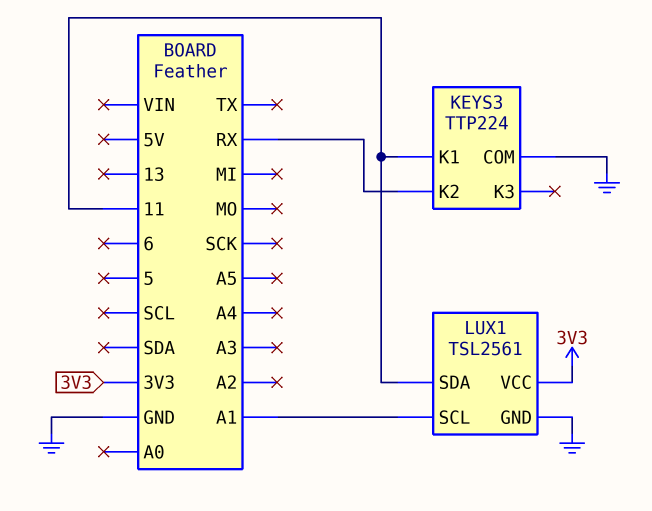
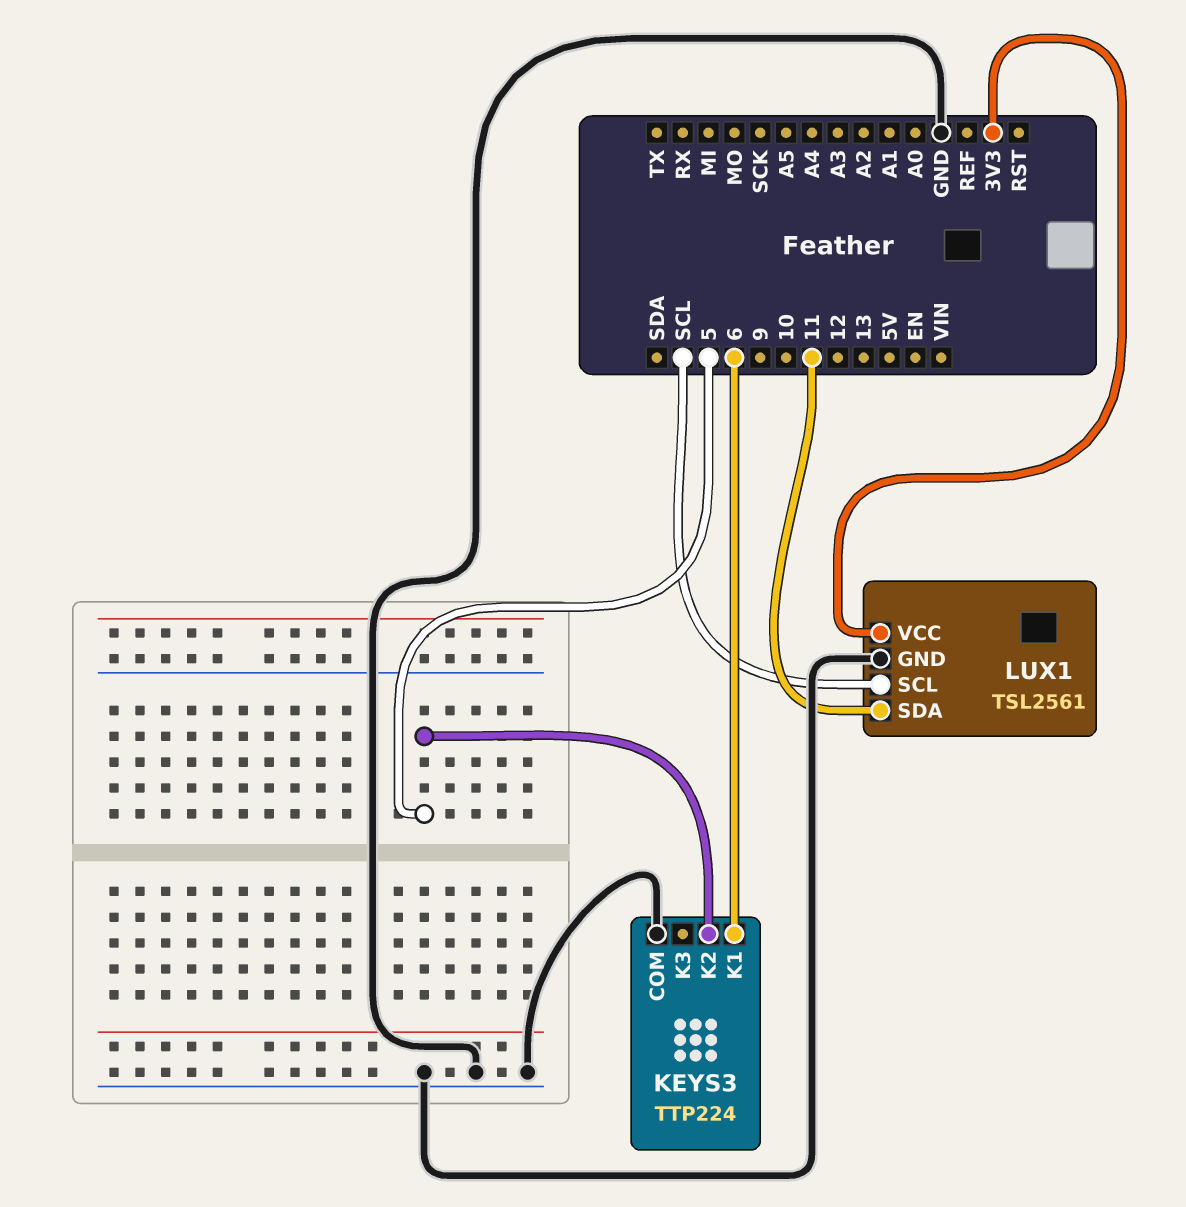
KEYS3 pin K1: 11 -> 6
KEYS3 pin K2: RX -> 5
LUX1 pin SCL: A1 -> SCL

